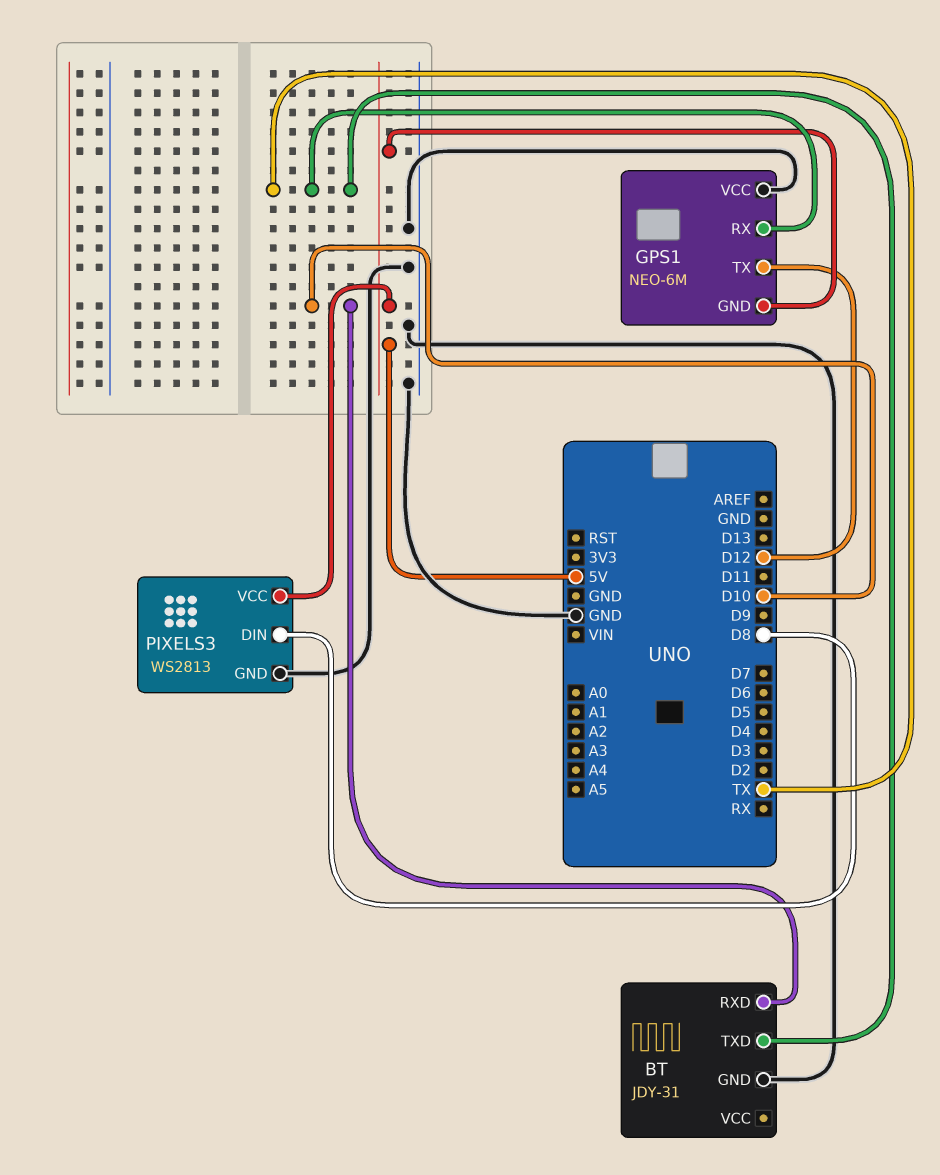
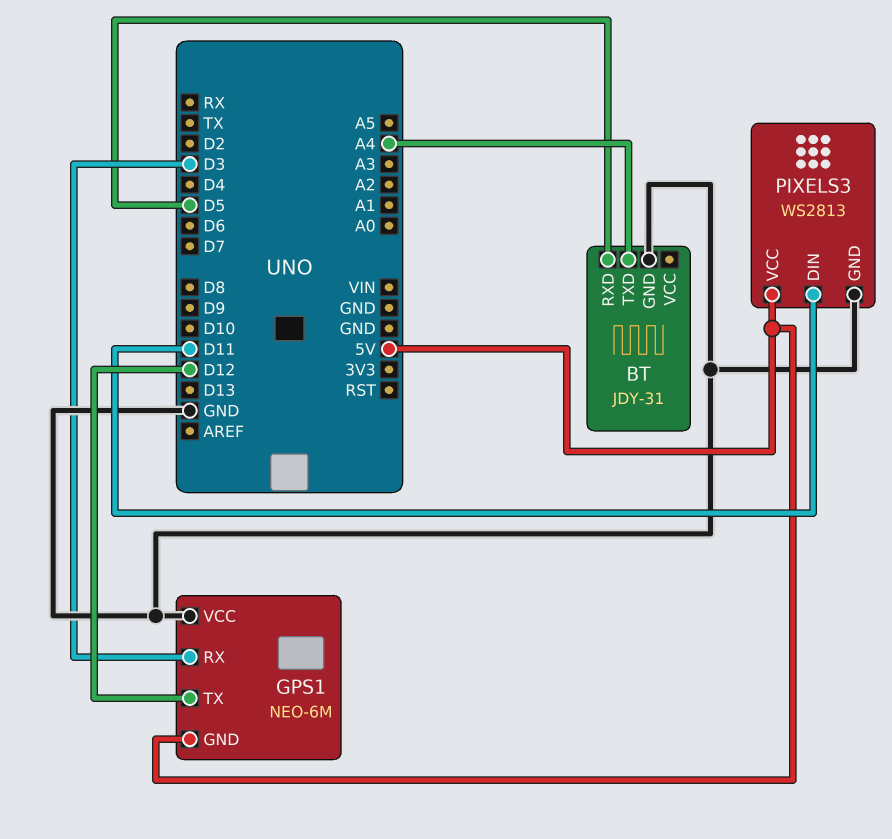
BT pin RXD: D10 -> D5
BT pin TXD: TX -> A4
GPS1 pin RX: TX -> D3
PIXELS3 pin DIN: D8 -> D11

